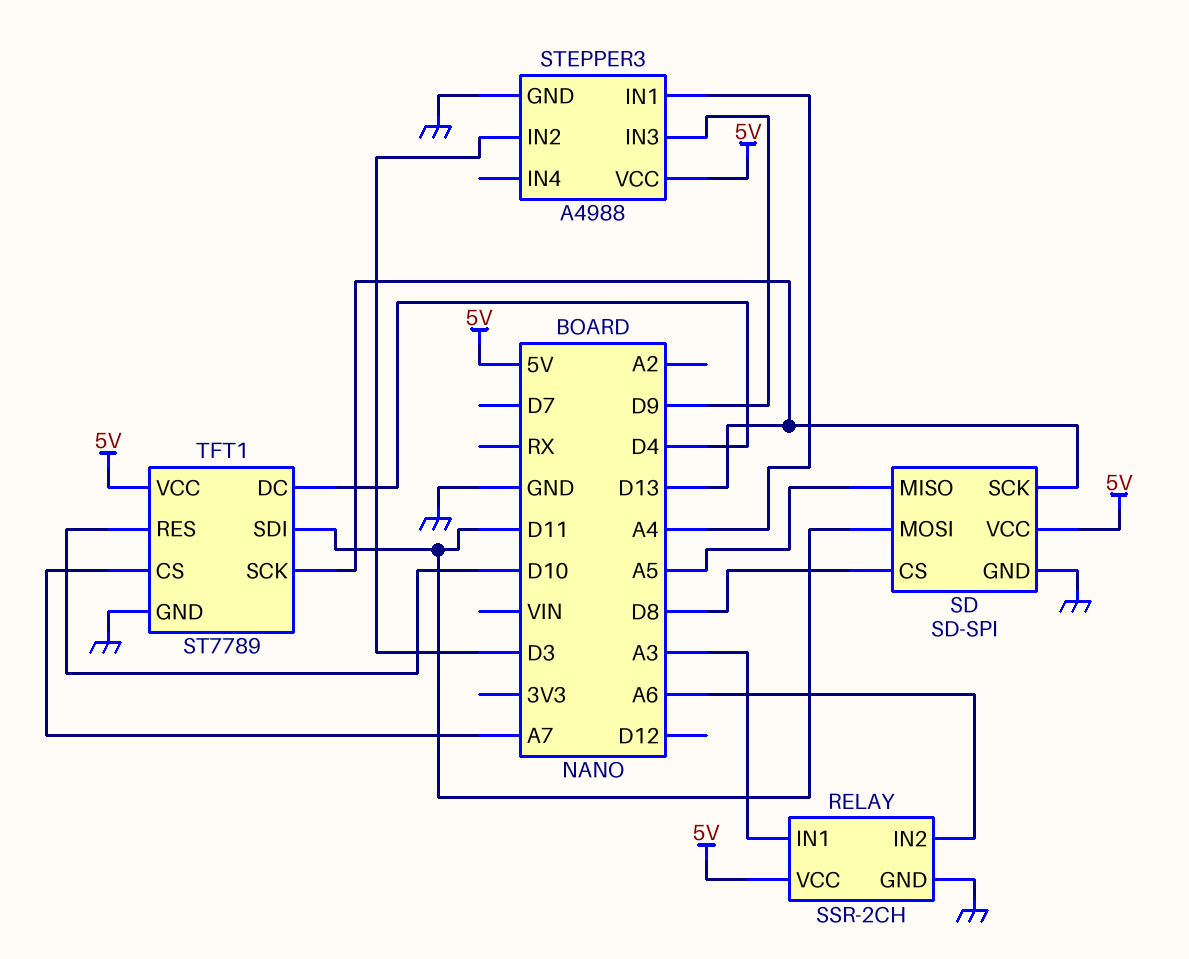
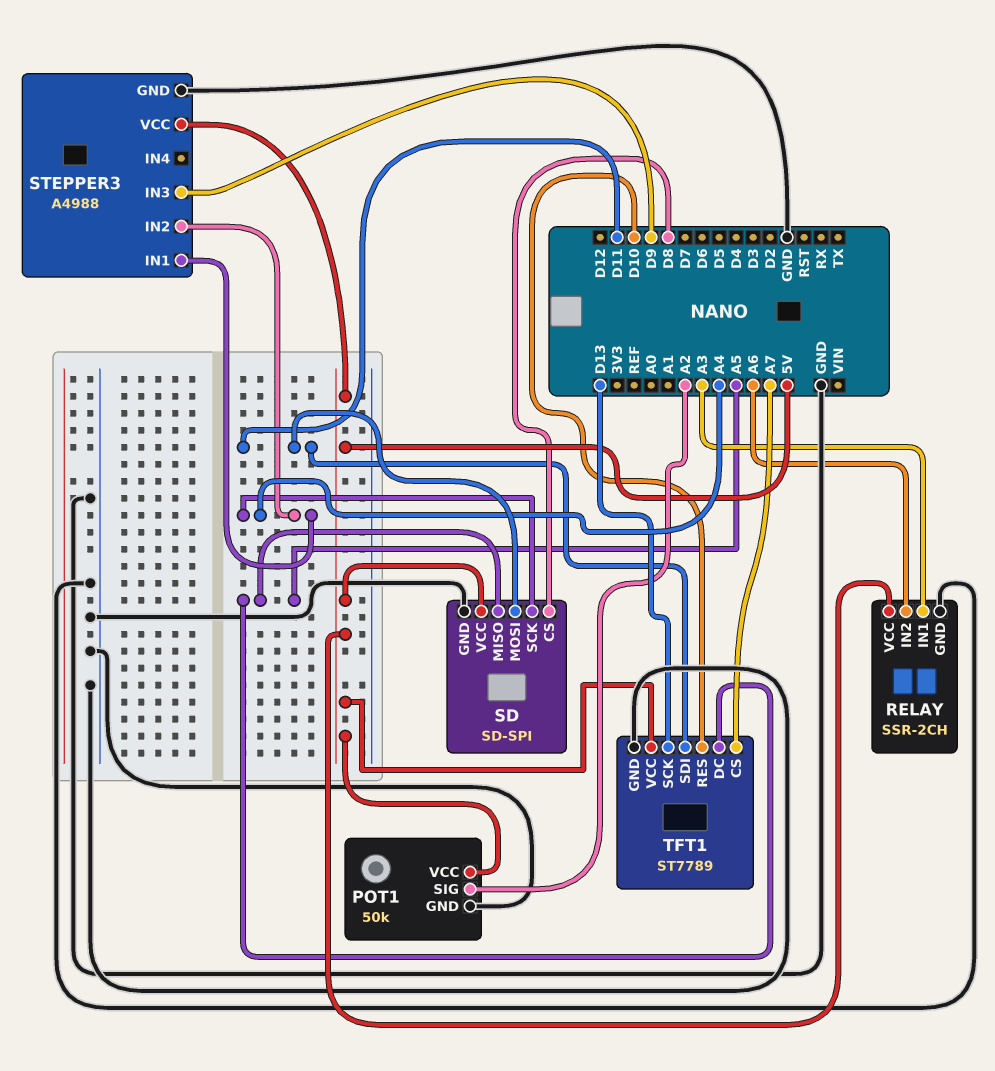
POT1: none -> 50k
POT1 pin GND: none -> GND
POT1 pin SIG: none -> A2
POT1 pin VCC: none -> 5V
SD pin SCK: D13 -> A4
STEPPER3 pin IN2: D3 -> A4
TFT1 pin DC: D4 -> A5

